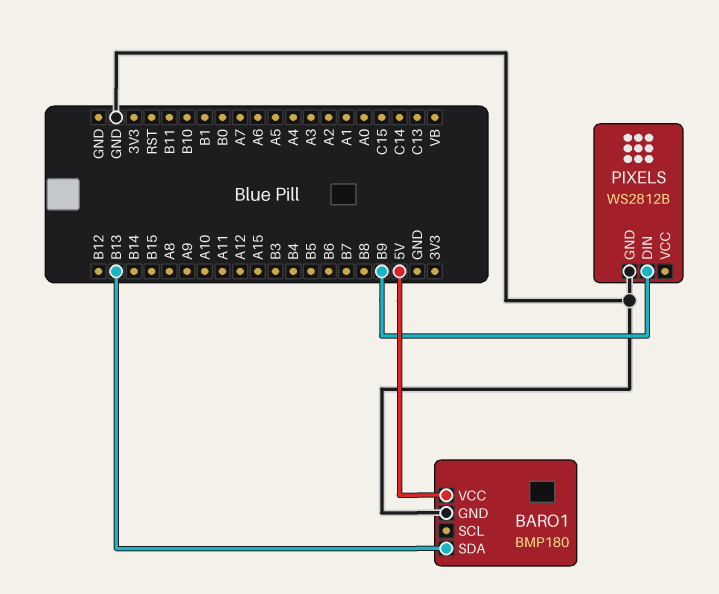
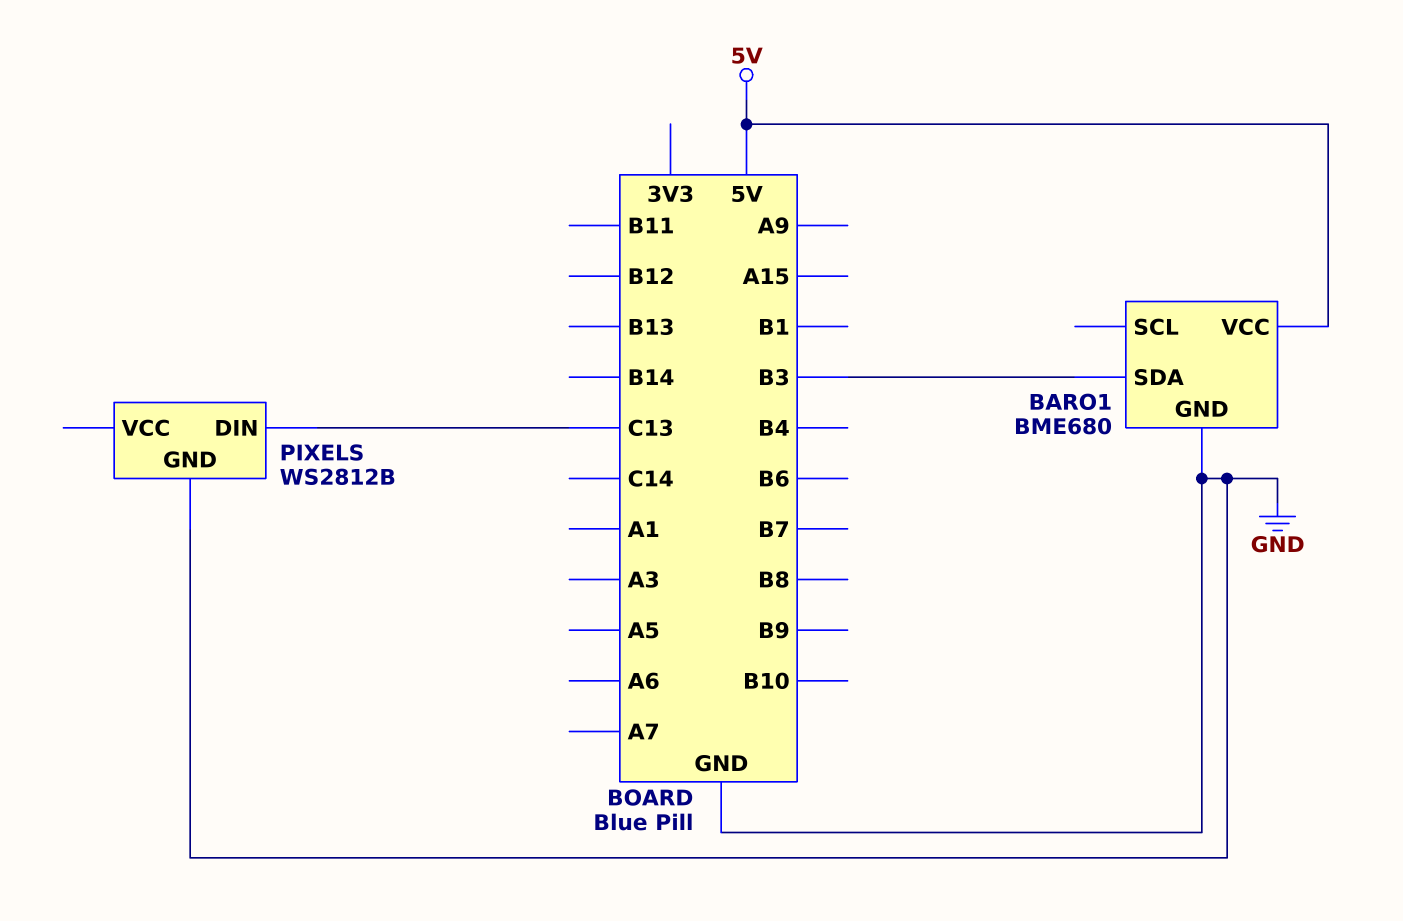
BARO1: BMP180 -> BME680
BARO1 pin SDA: B13 -> B3
PIXELS pin DIN: B9 -> C13

